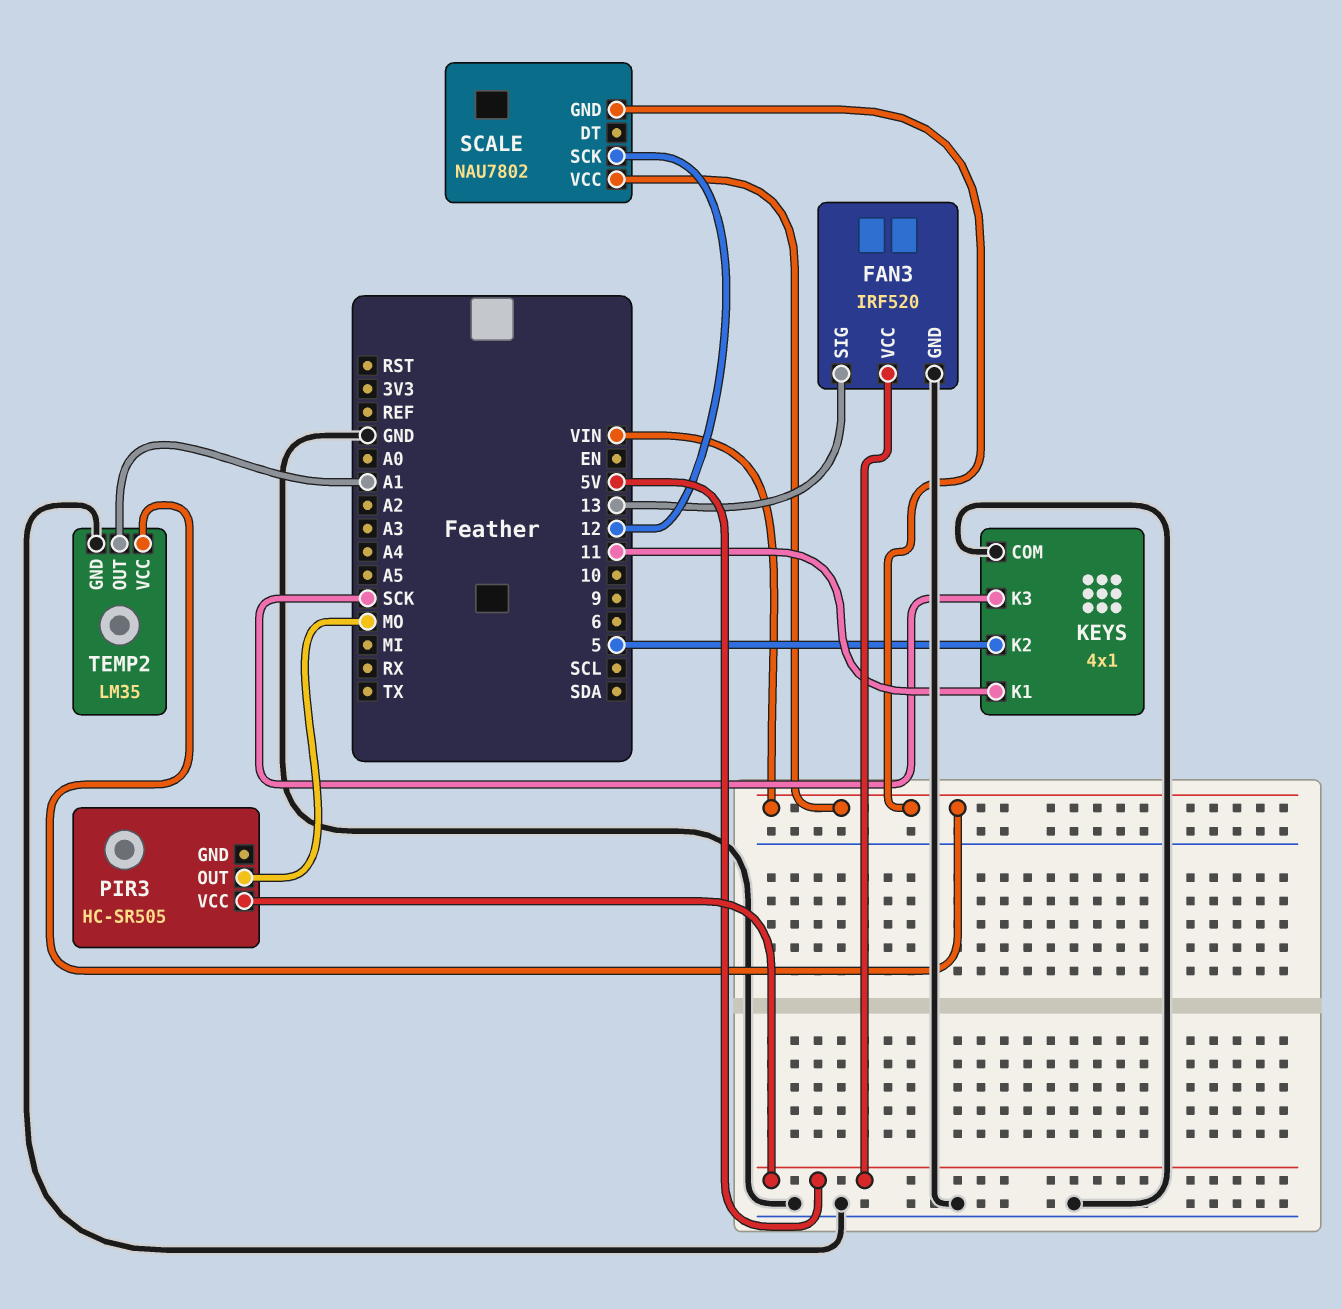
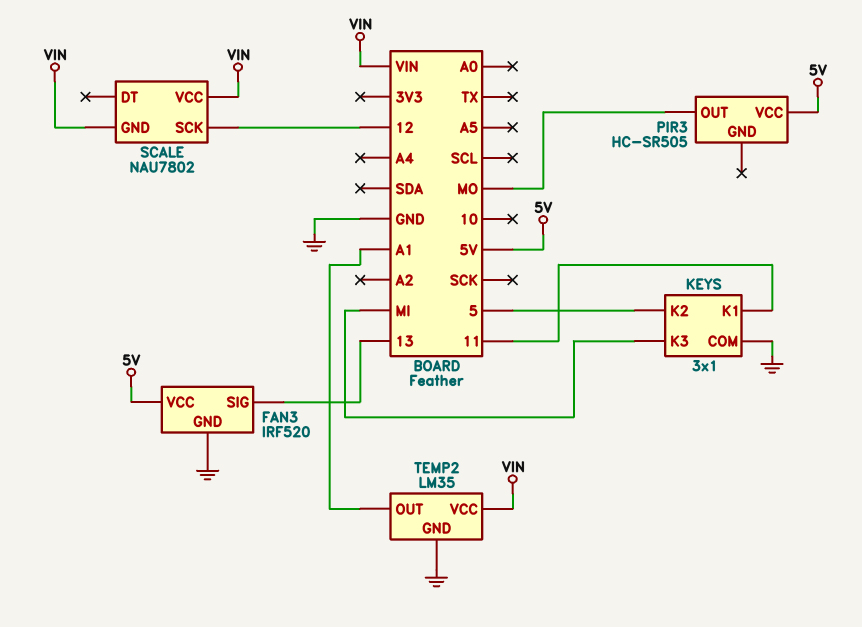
KEYS: 4x1 -> 3x1
KEYS pin K3: SCK -> MI

